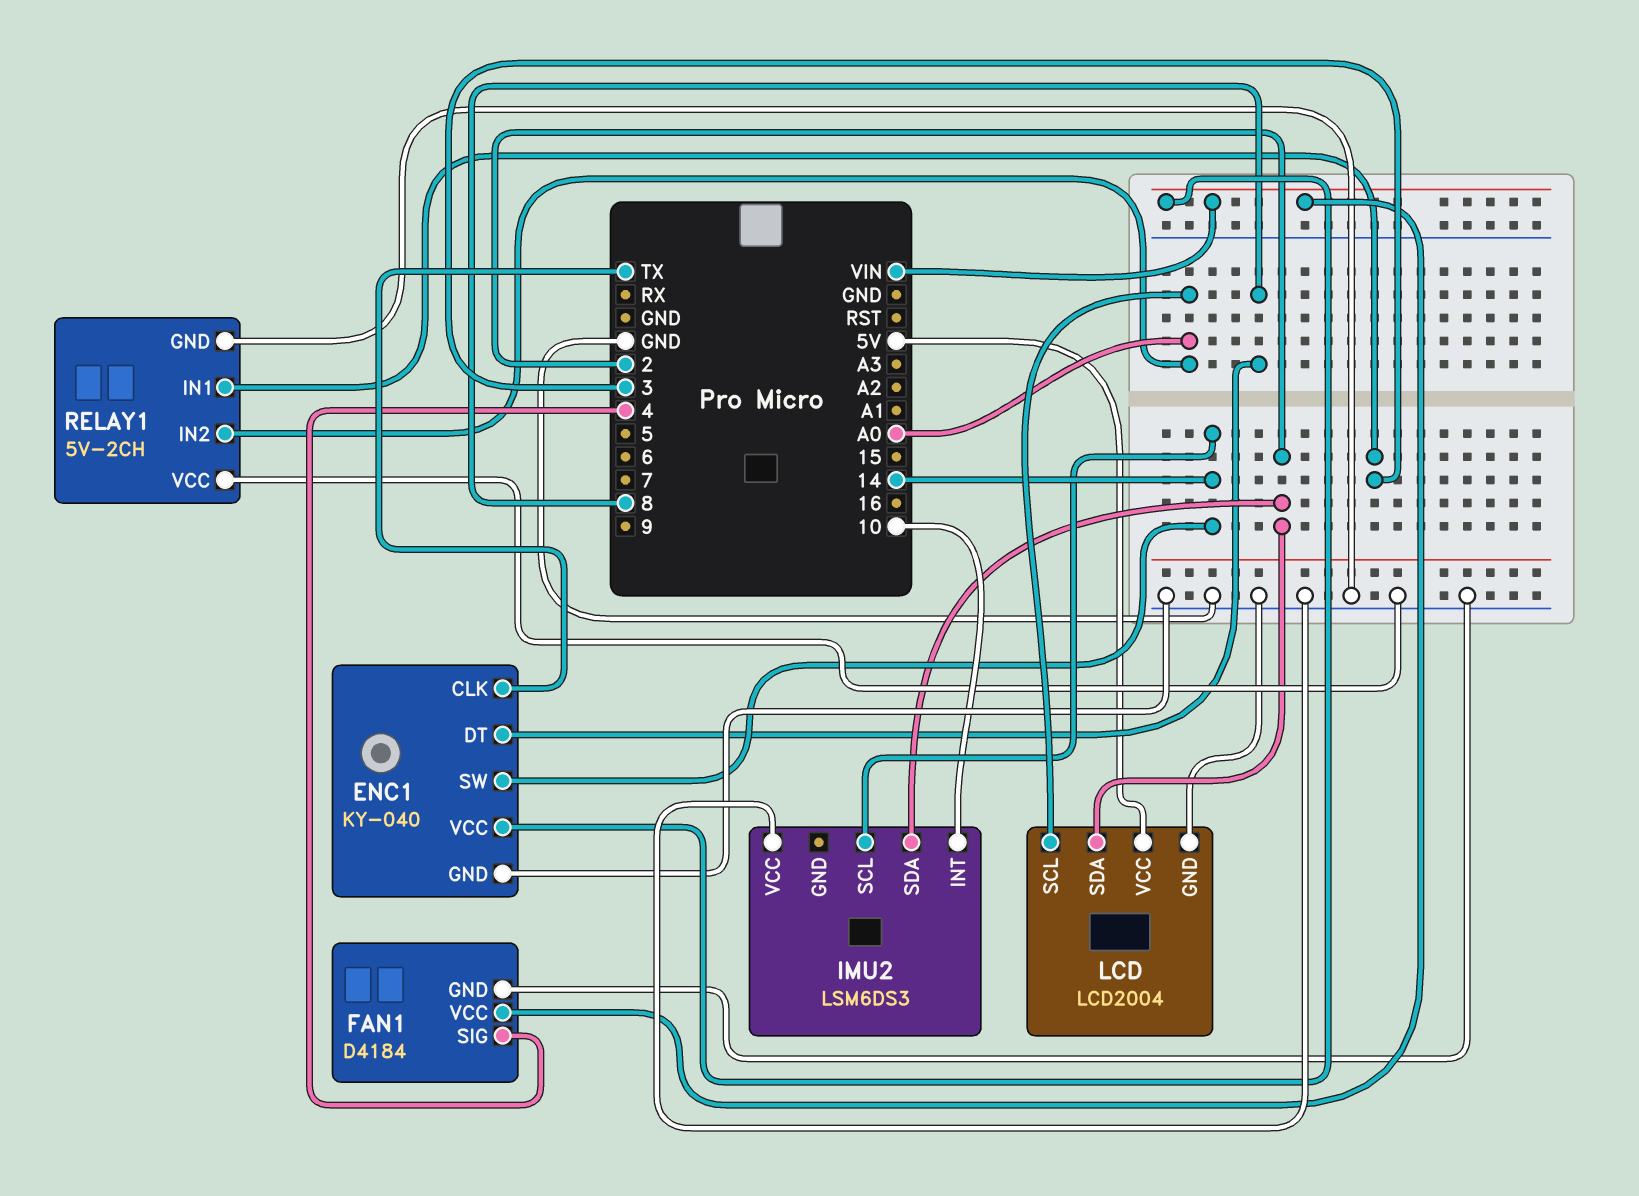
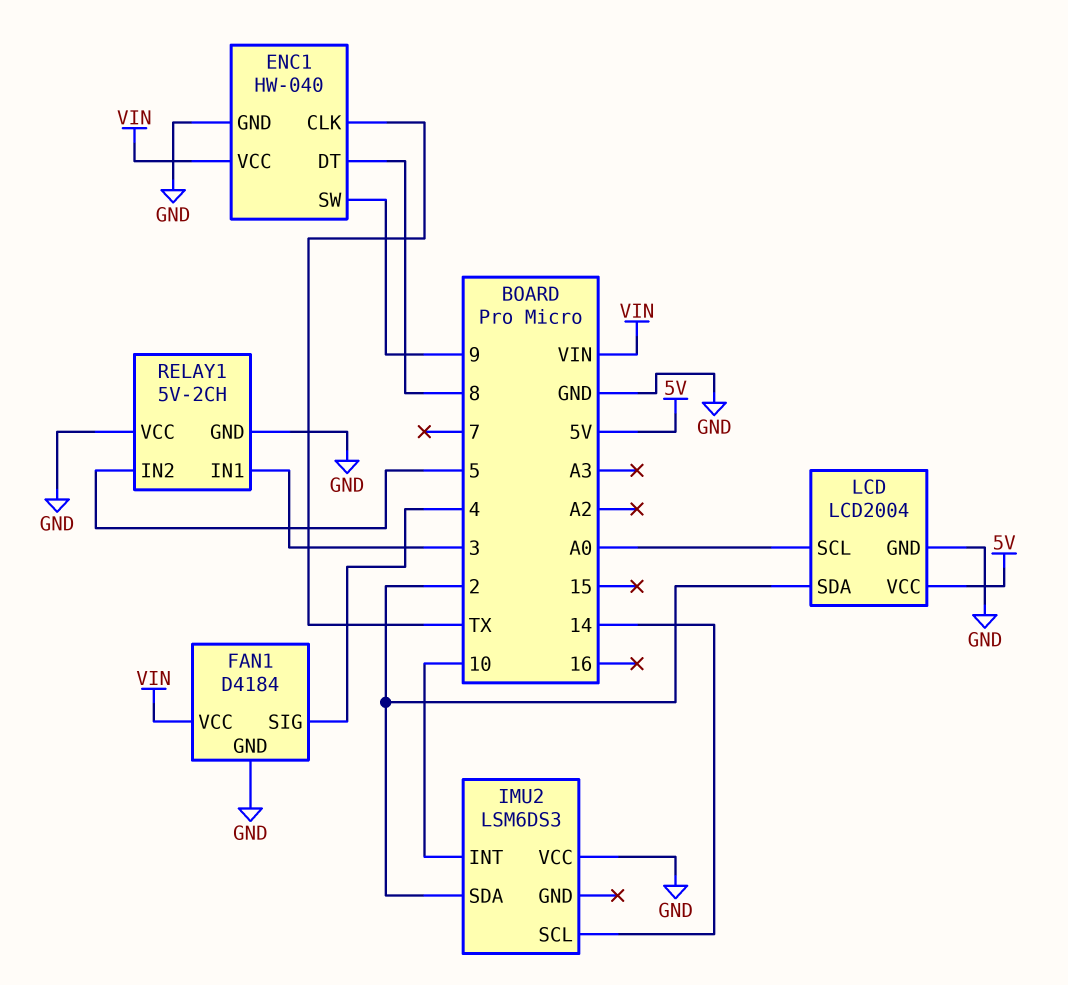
ENC1: KY-040 -> HW-040
ENC1 pin SW: 14 -> 9
RELAY1 pin IN2: A0 -> 5

